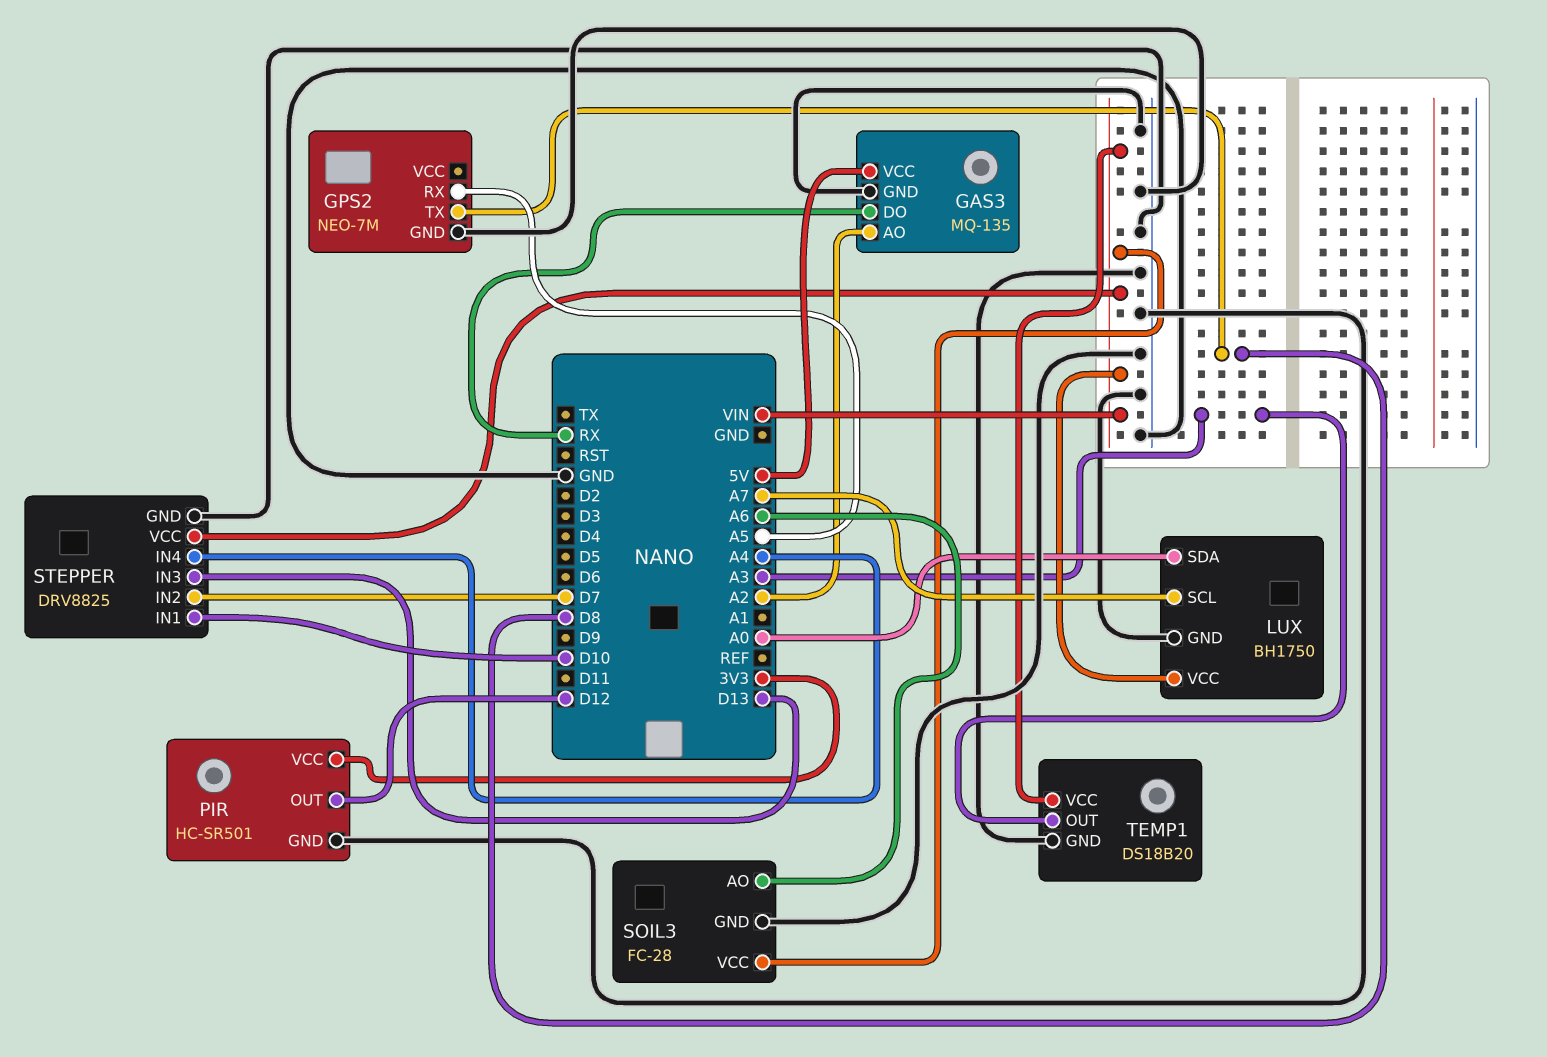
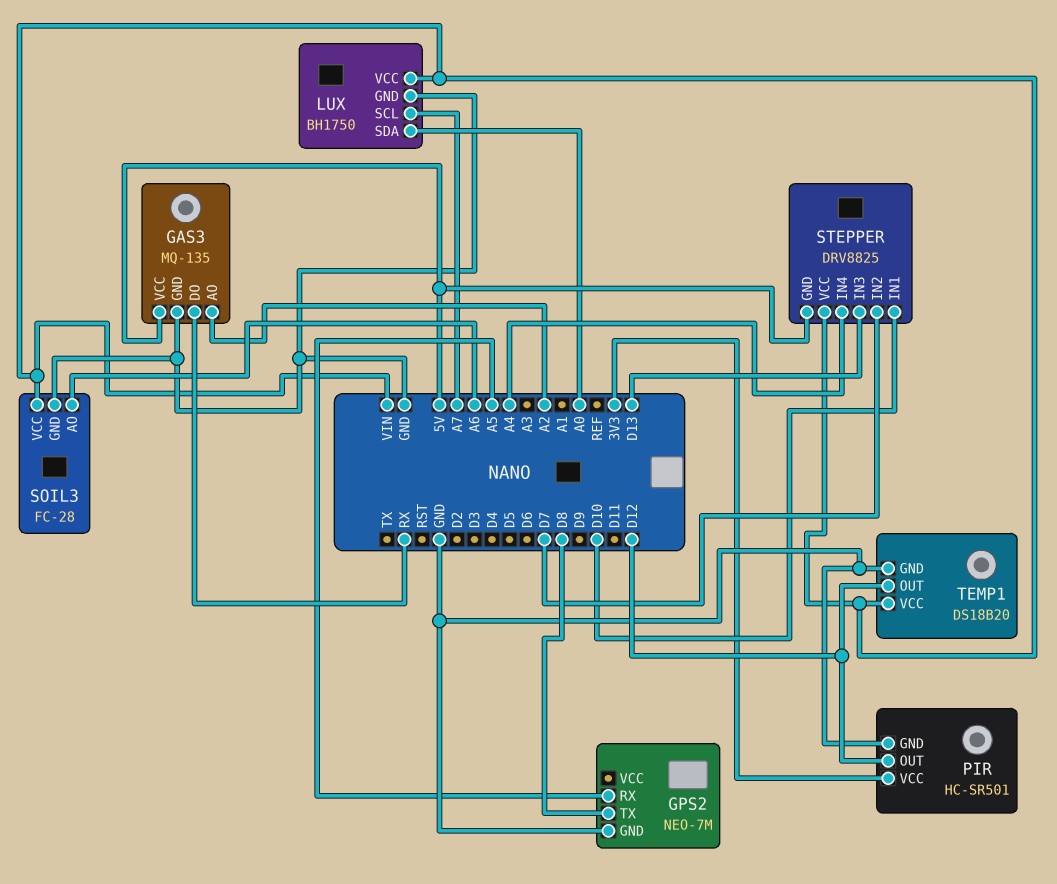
STEPPER pin GND: GND -> 5V
TEMP1 pin OUT: A3 -> D12

